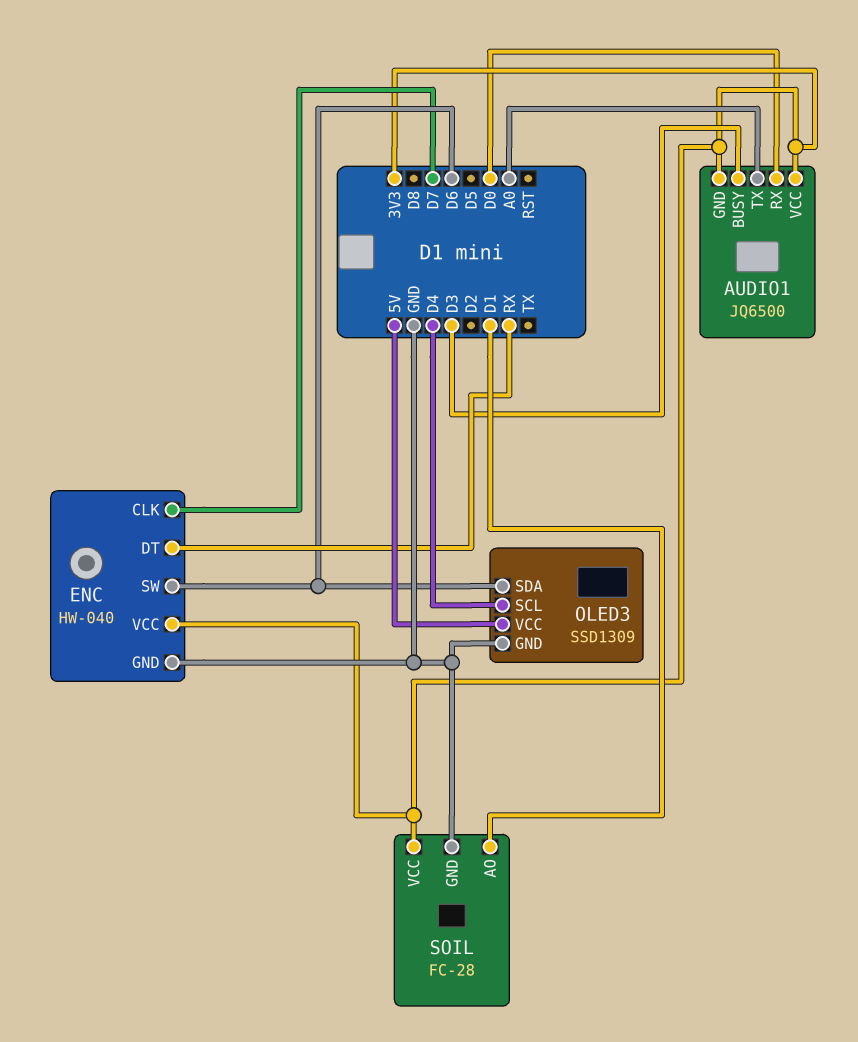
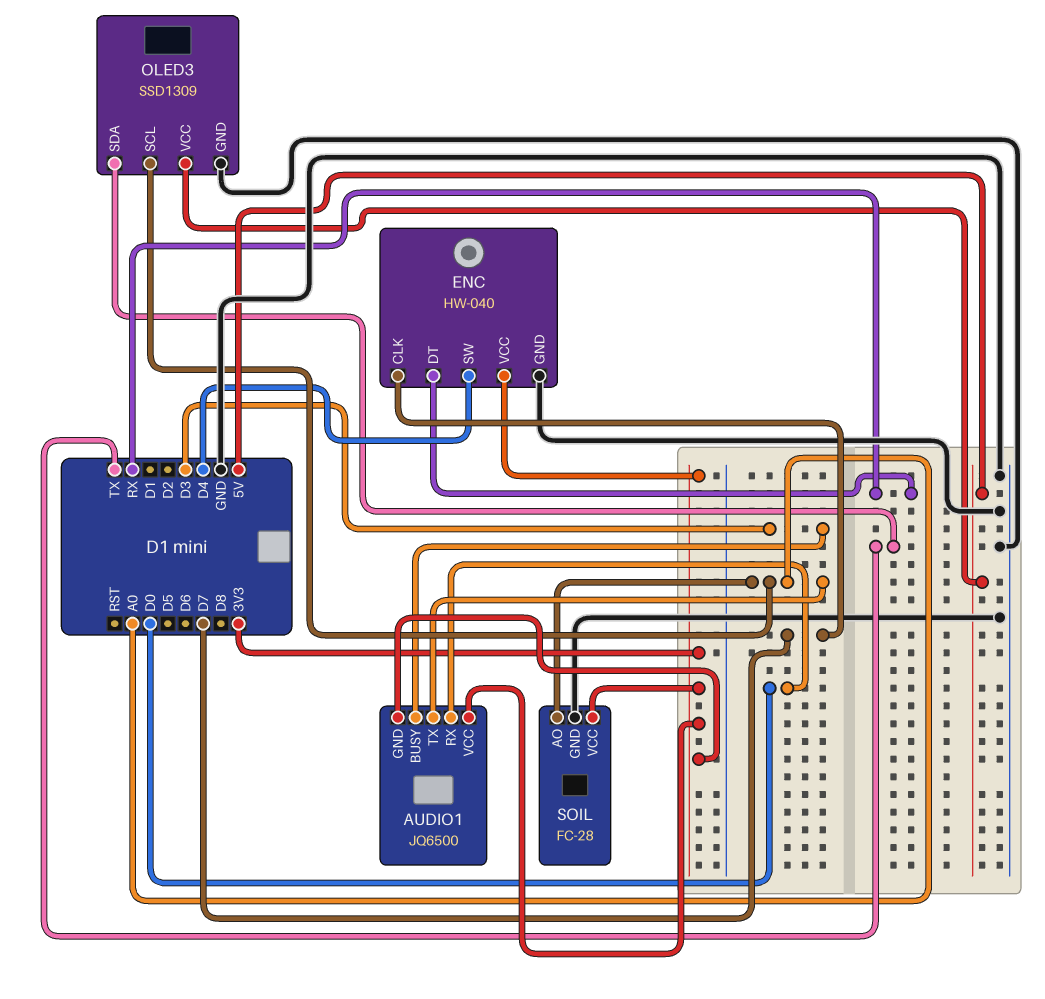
ENC pin SW: D6 -> D4
OLED3 pin SCL: D4 -> A0
OLED3 pin SDA: D6 -> TX
SOIL pin AO: D1 -> A0

